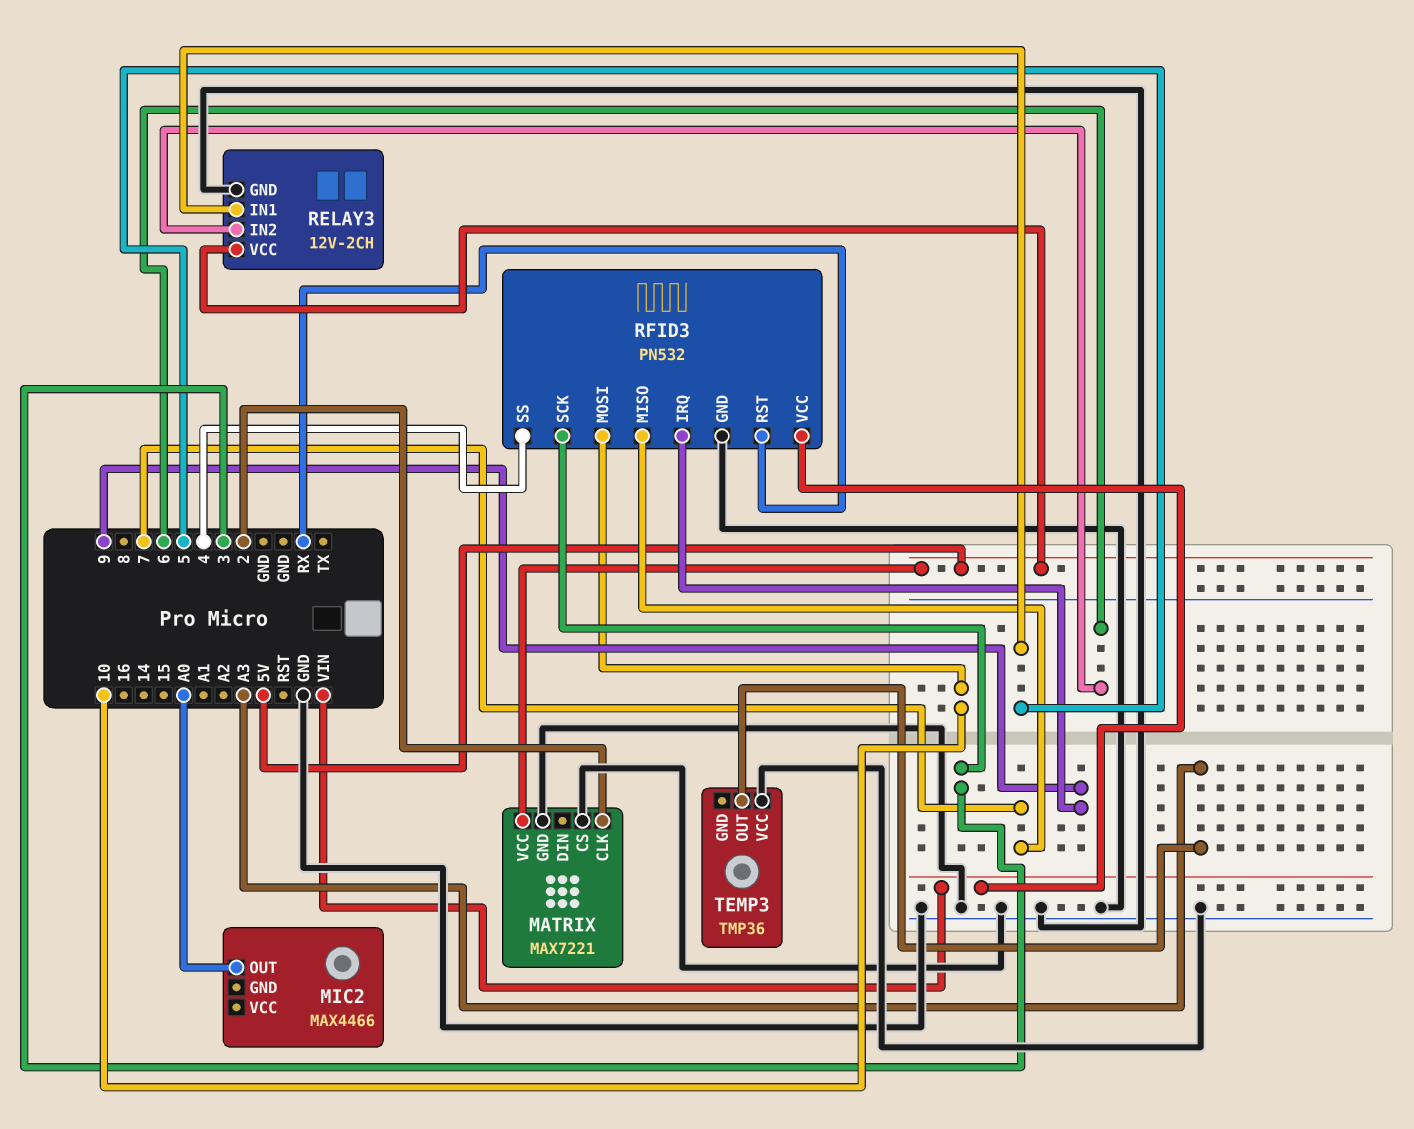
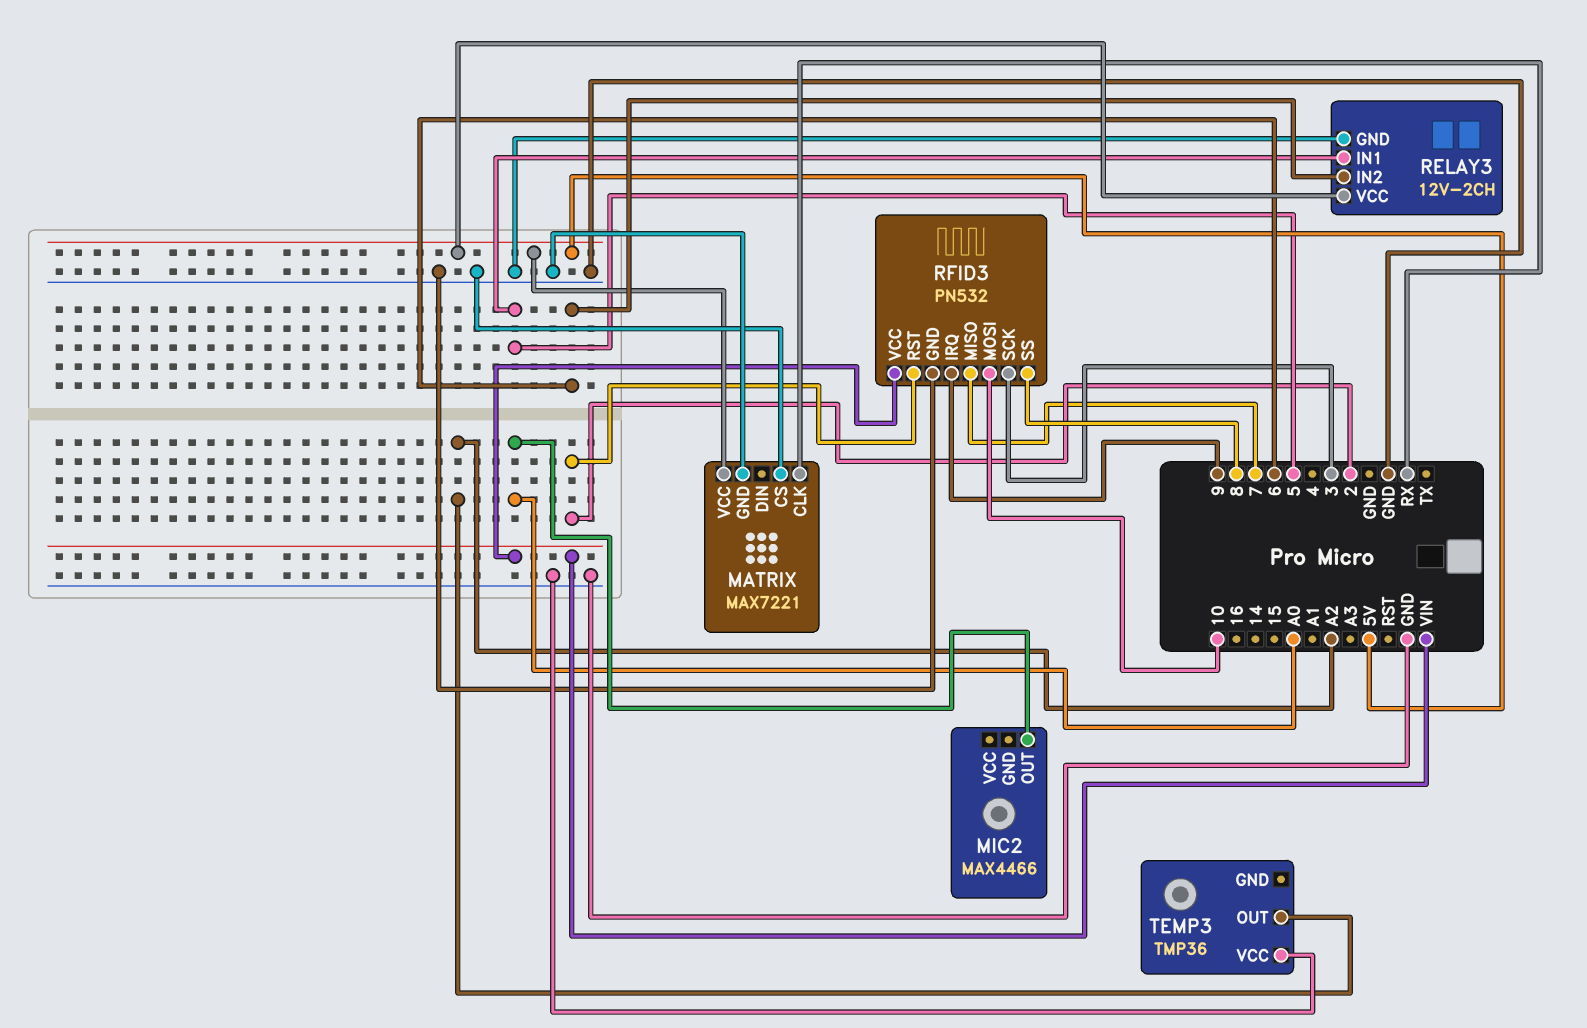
MATRIX pin CLK: 2 -> RX
RFID3 pin RST: RX -> 2
RFID3 pin SS: 4 -> 8
TEMP3 pin OUT: A3 -> A2

